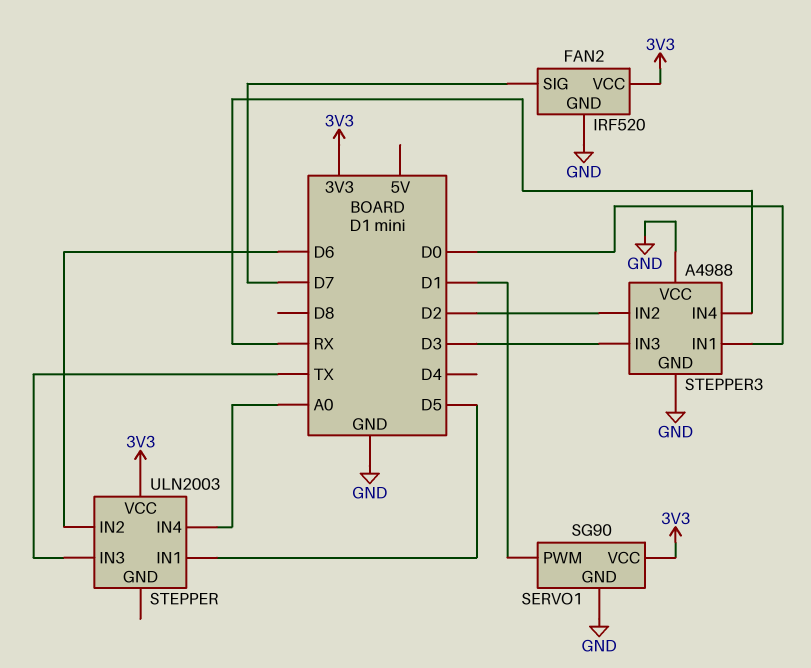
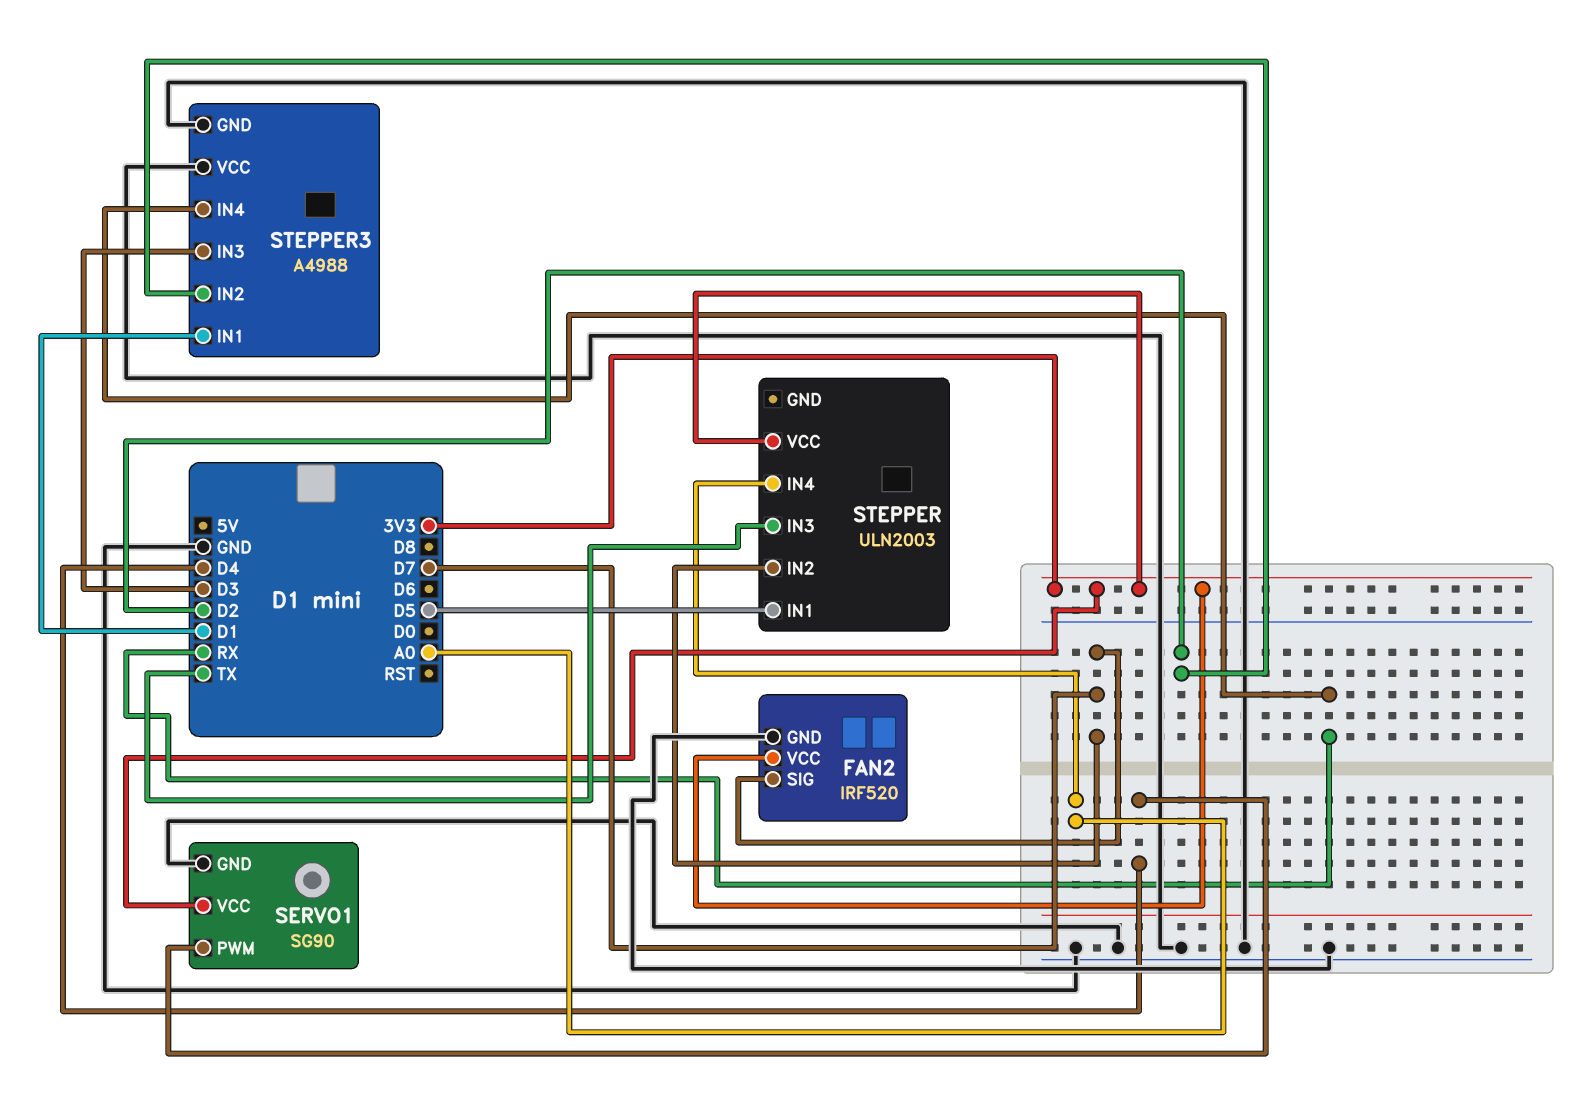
SERVO1 pin PWM: D1 -> D4
STEPPER pin IN2: D6 -> D7
STEPPER3 pin IN1: D0 -> D1

